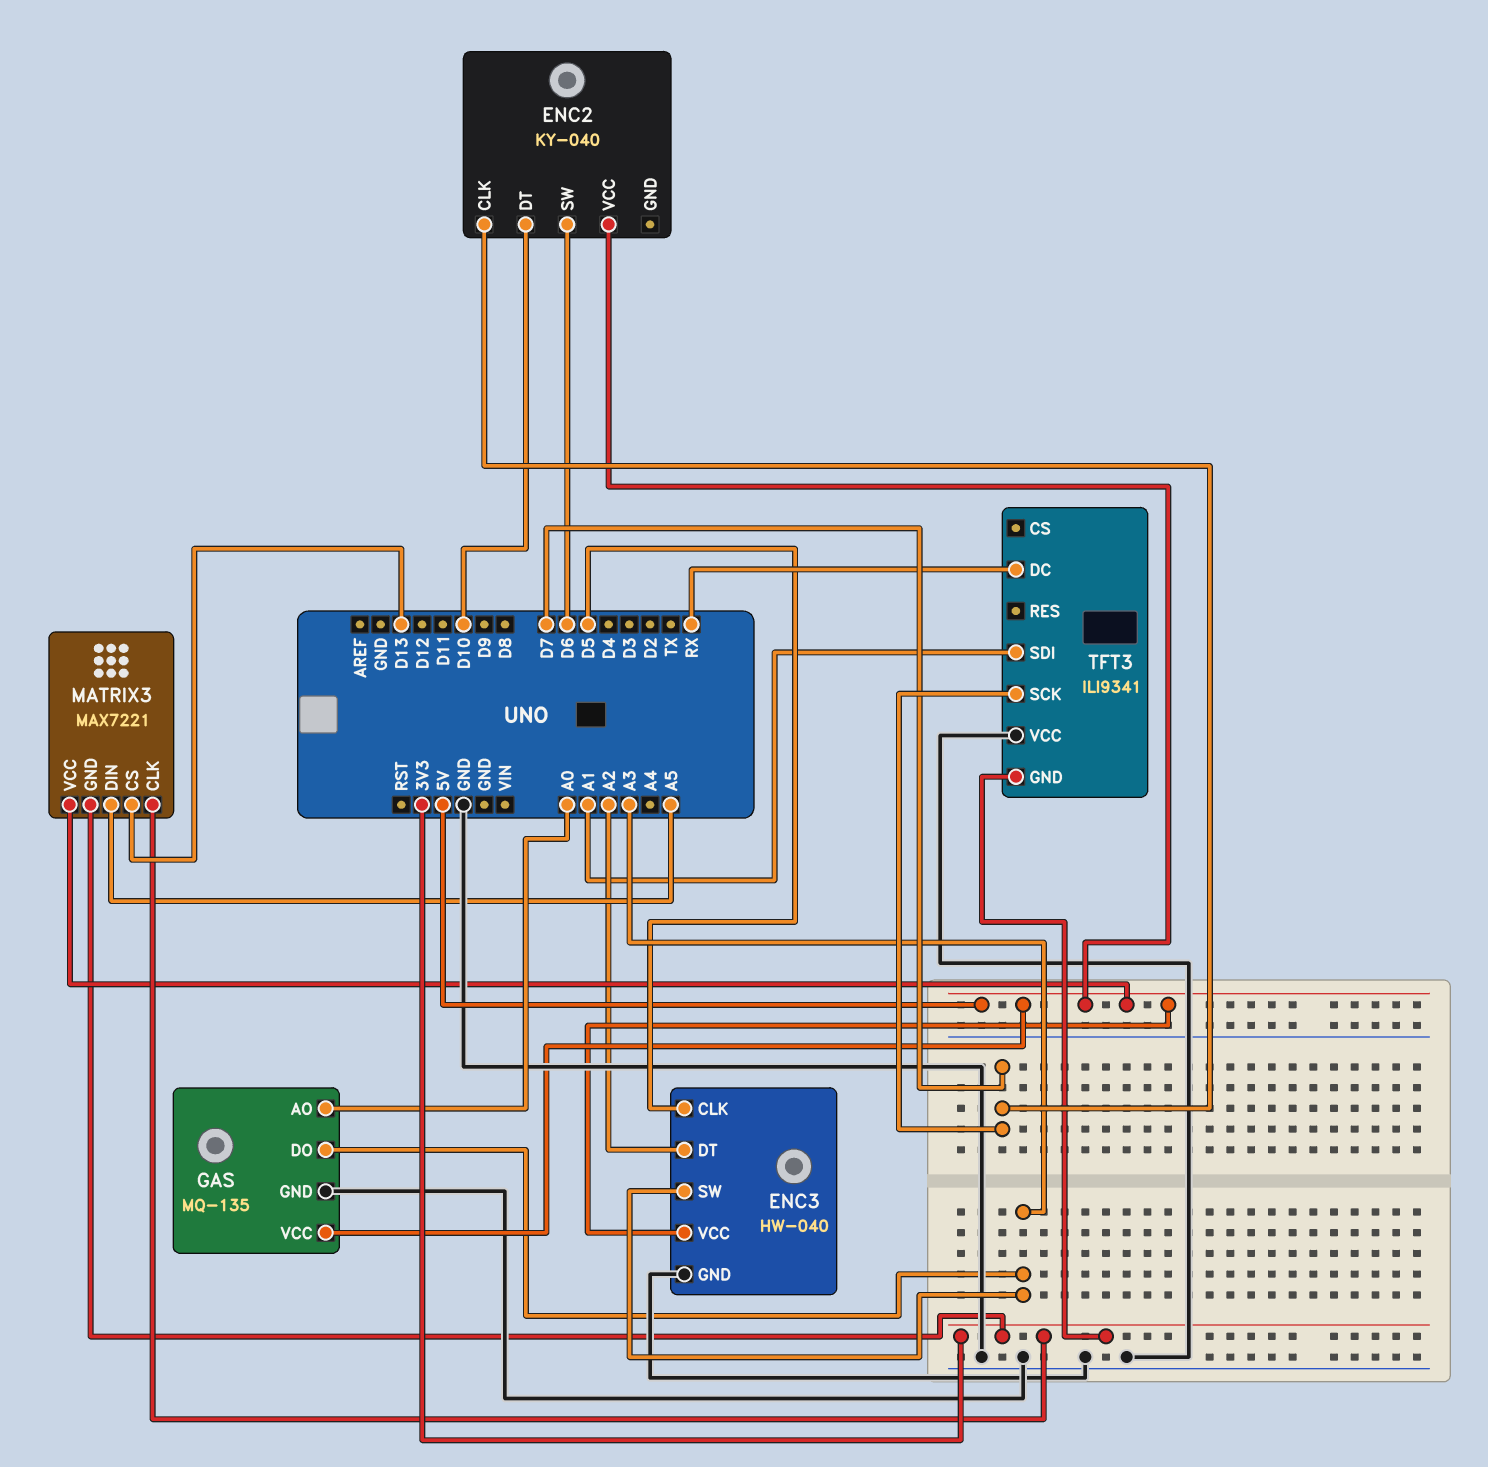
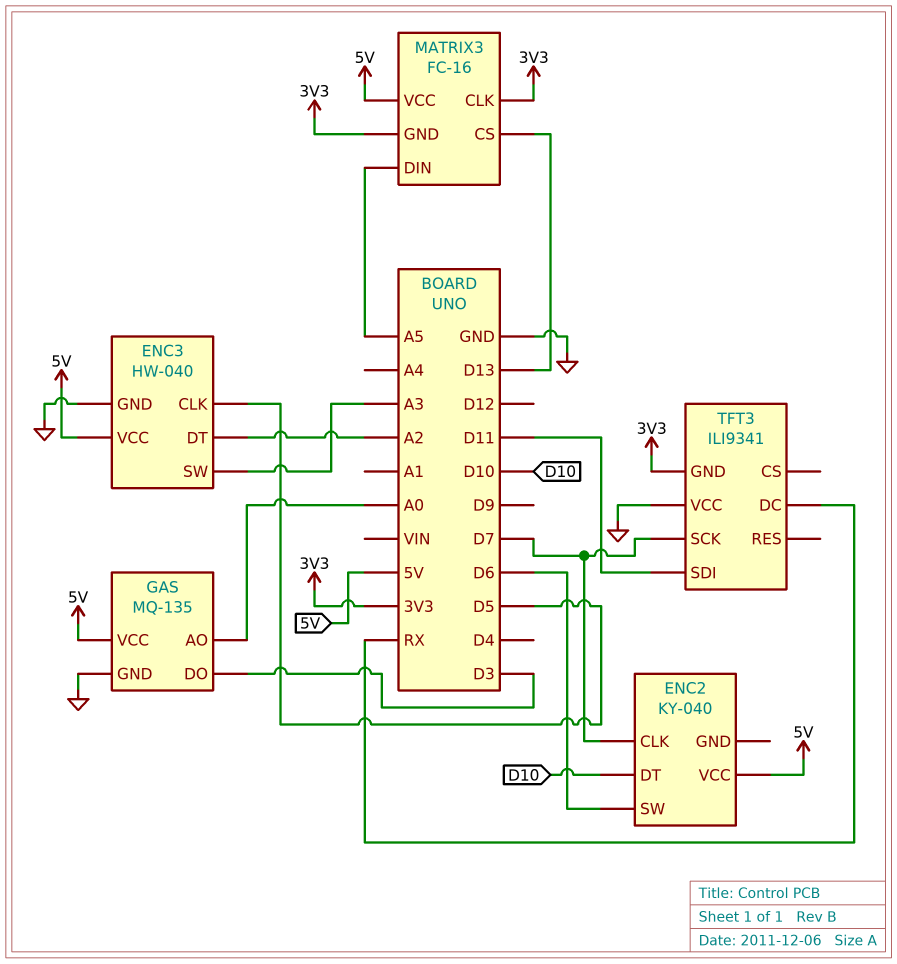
GAS pin DO: A3 -> D3
MATRIX3: MAX7221 -> FC-16
TFT3 pin SDI: A1 -> D11

